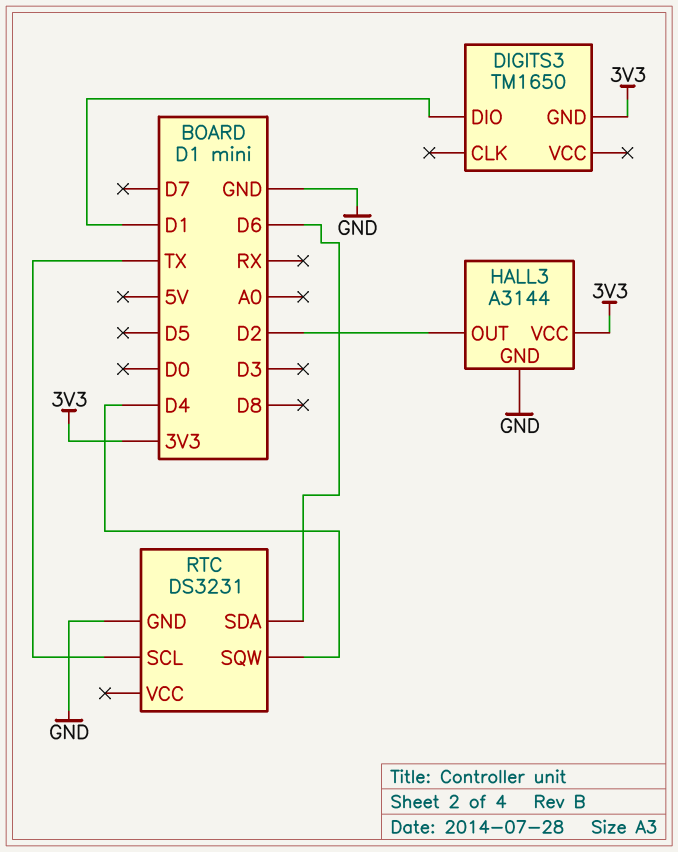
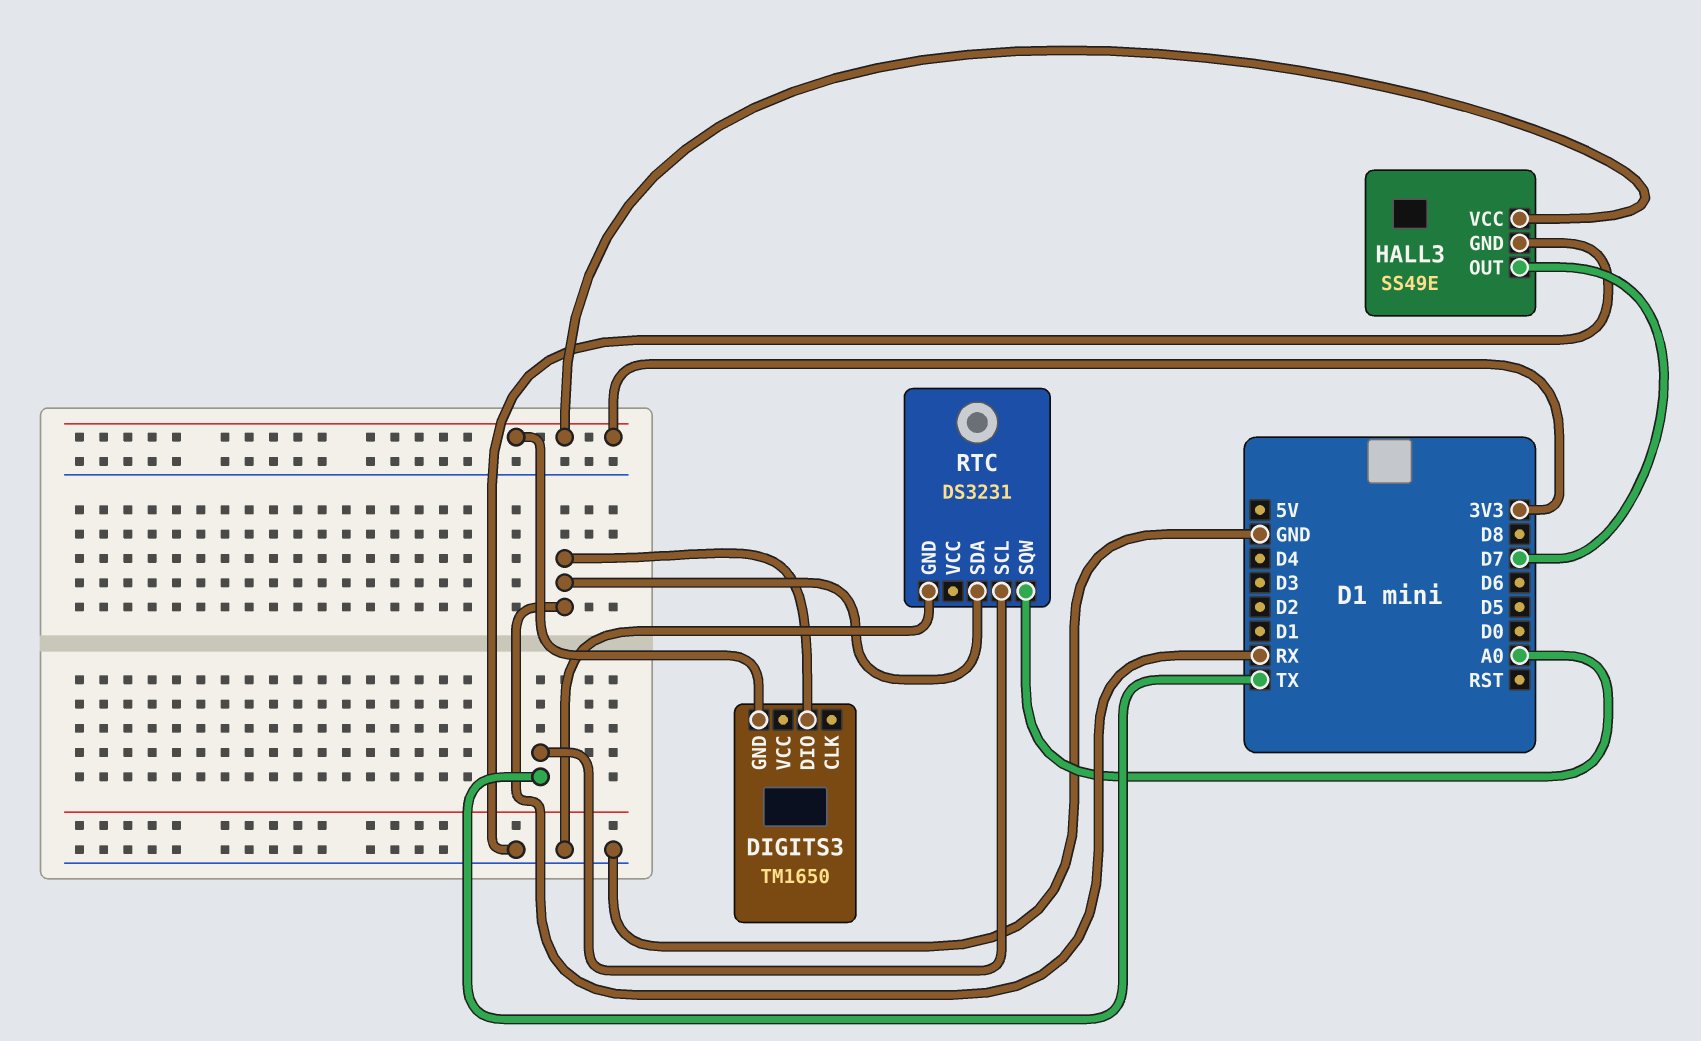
DIGITS3 pin DIO: D1 -> RX
HALL3: A3144 -> SS49E
HALL3 pin OUT: D2 -> D7
RTC pin SDA: D6 -> RX
RTC pin SQW: D4 -> A0

